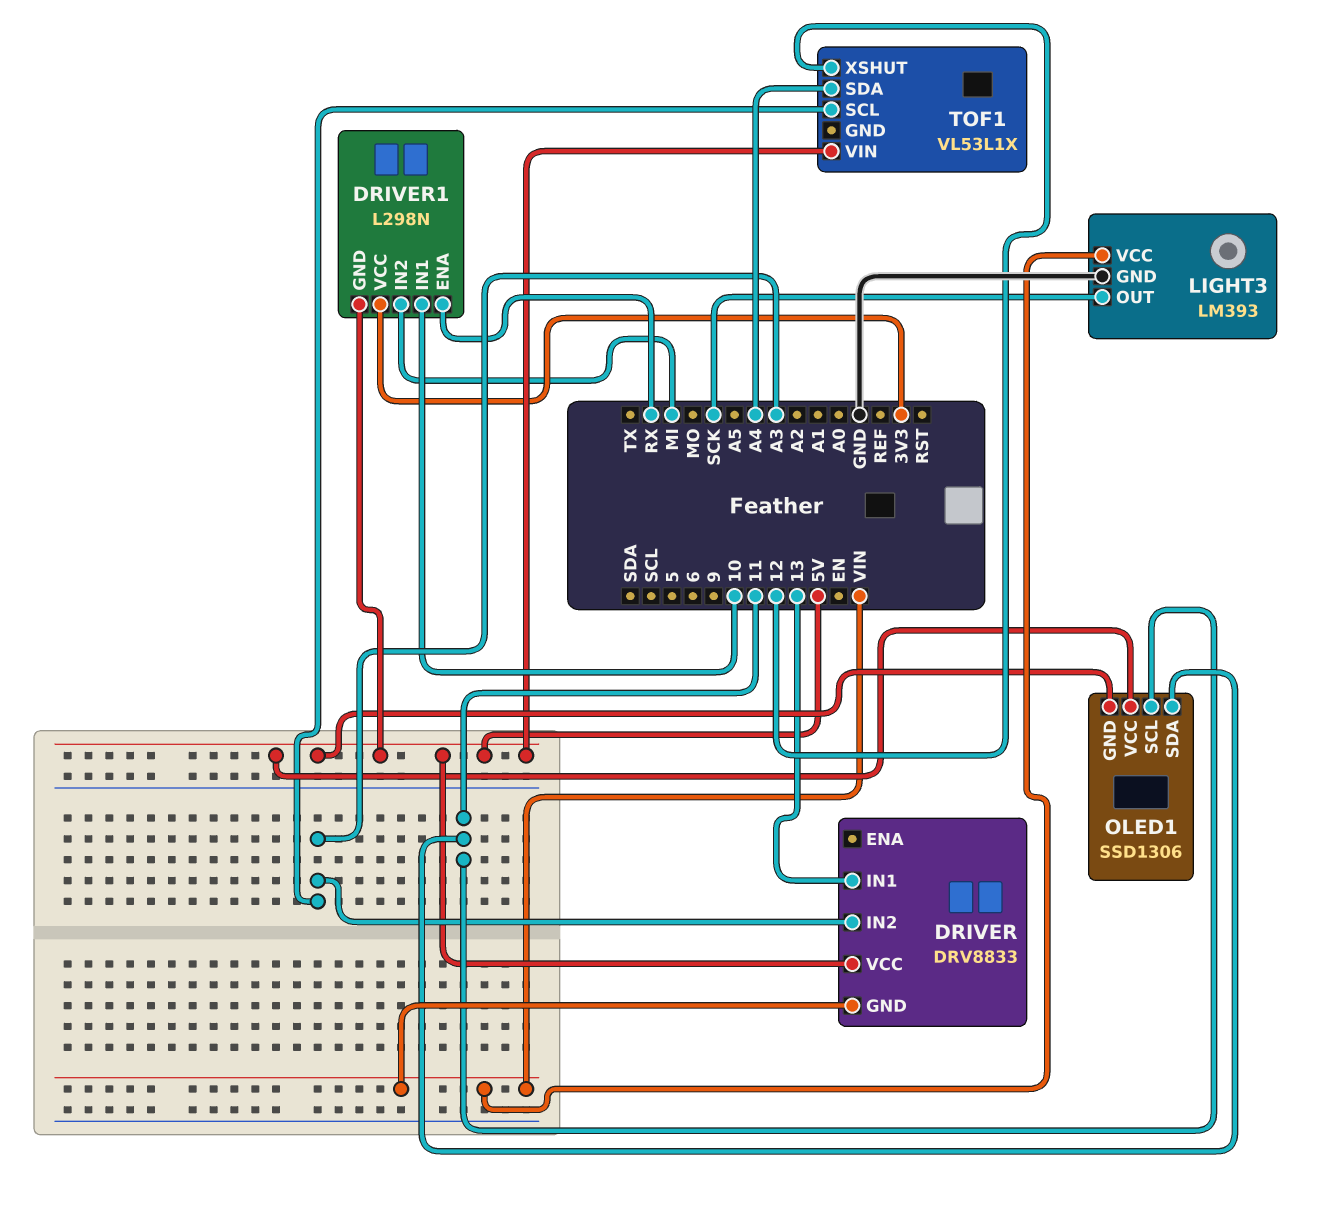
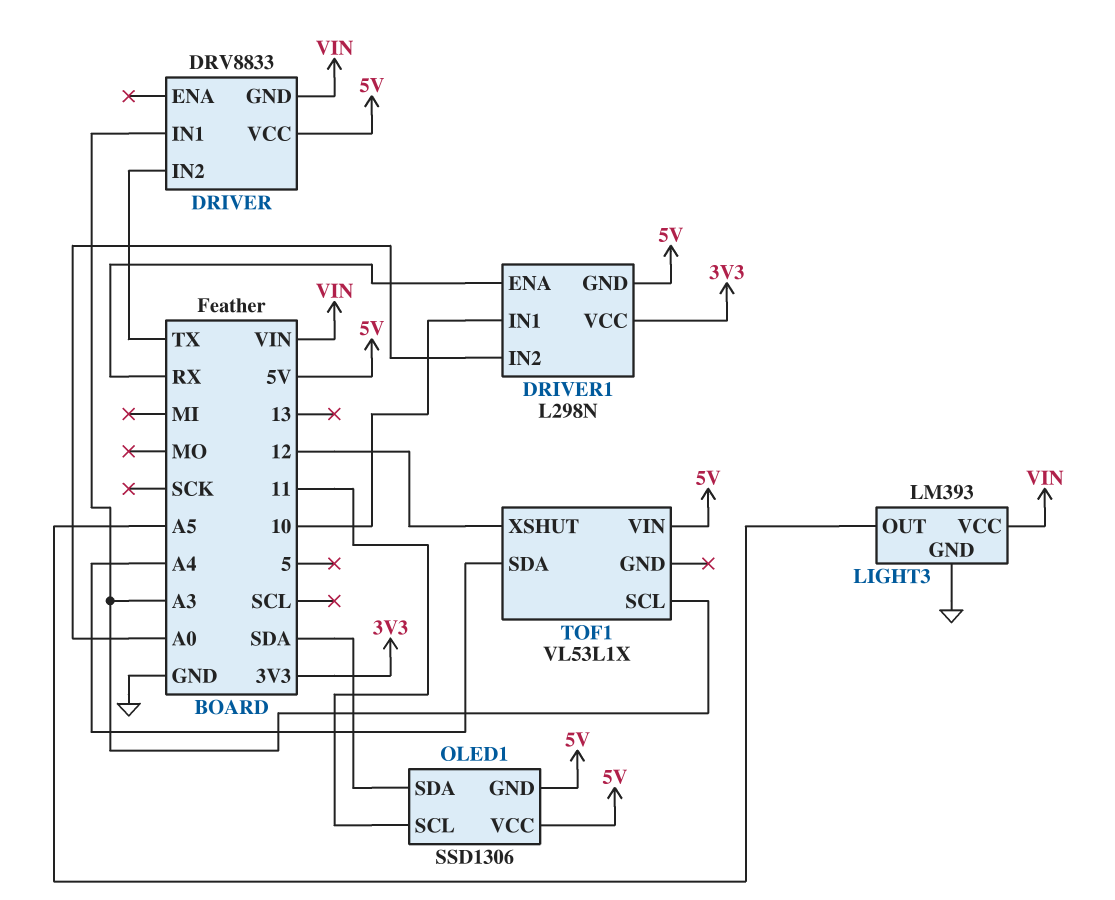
DRIVER pin IN1: 13 -> A3
DRIVER pin IN2: A3 -> TX
DRIVER1 pin IN2: MI -> A0
LIGHT3 pin OUT: SCK -> A5
OLED1 pin SDA: 11 -> SDA

